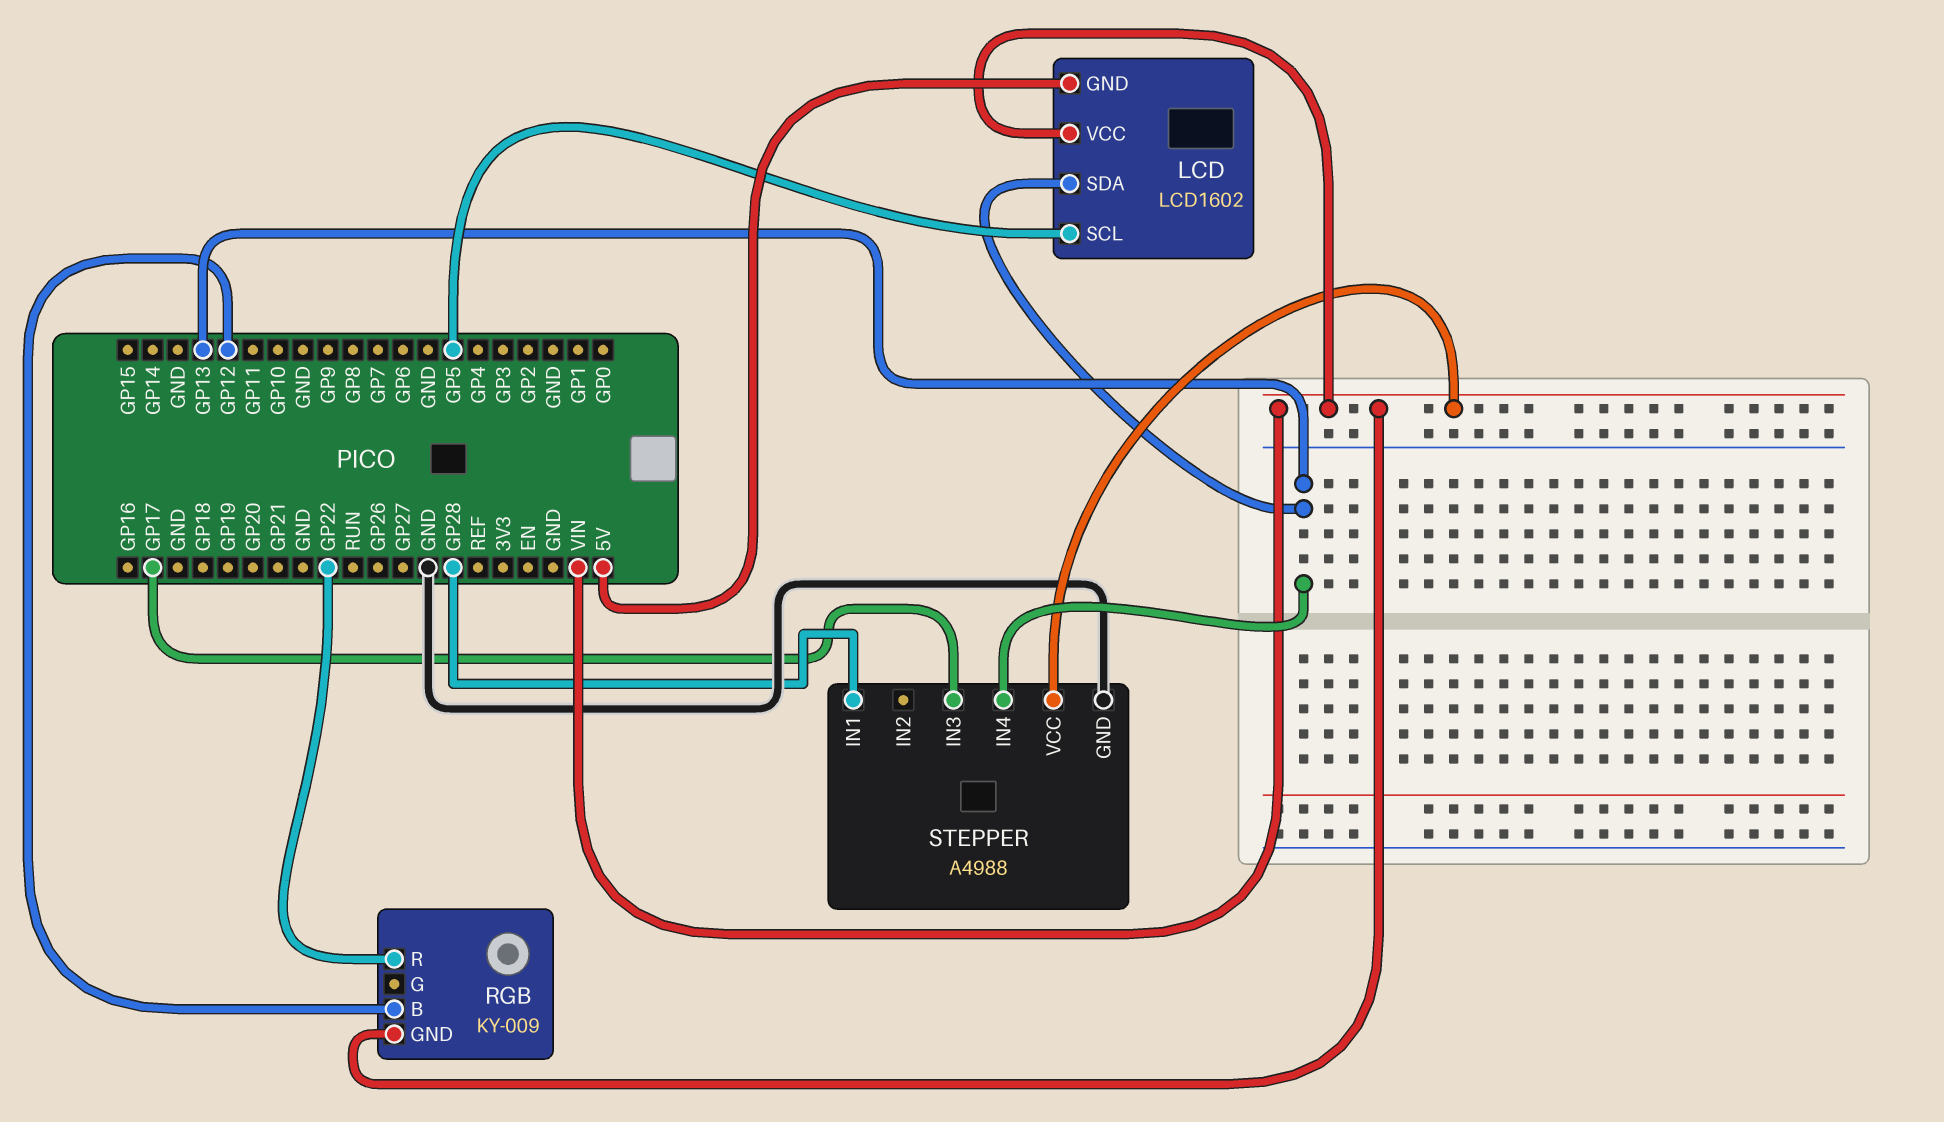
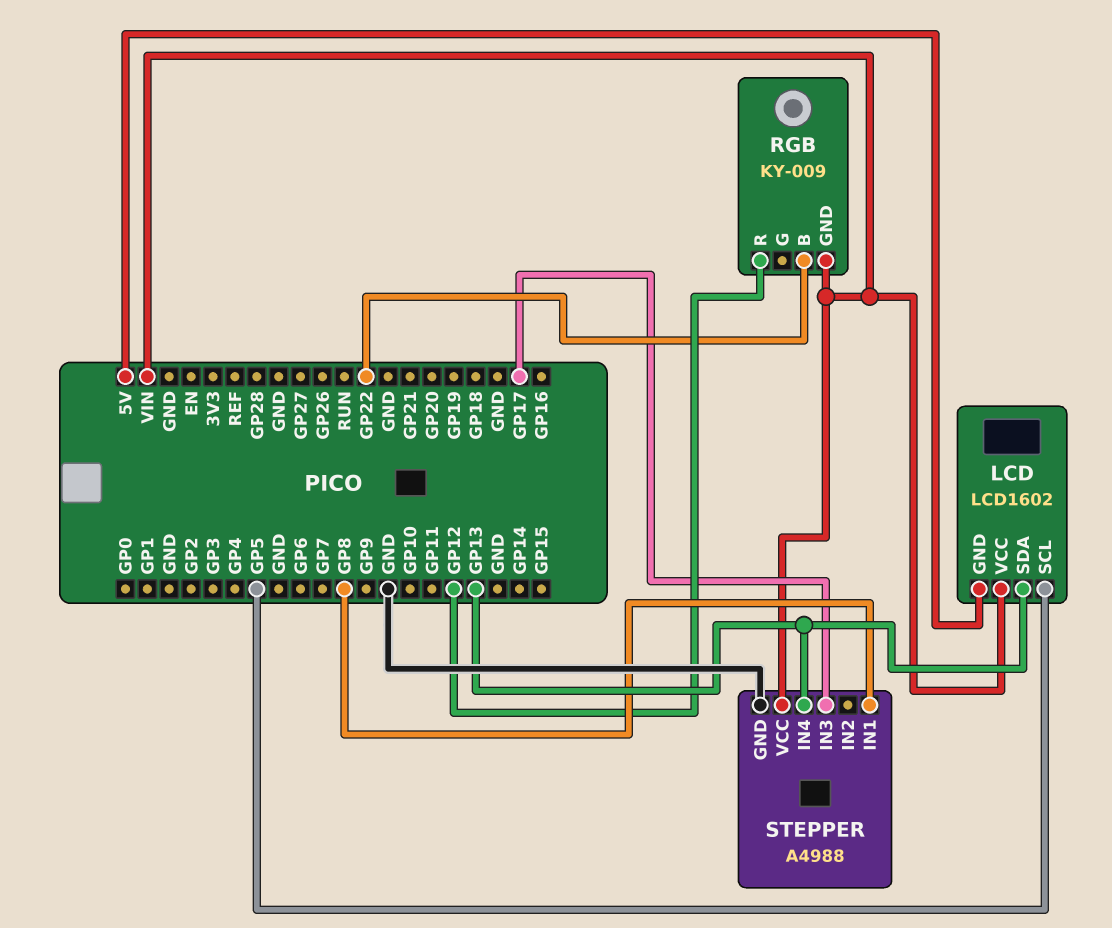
RGB pin B: GP12 -> GP22
RGB pin R: GP22 -> GP12
STEPPER pin IN1: GP28 -> GP8

